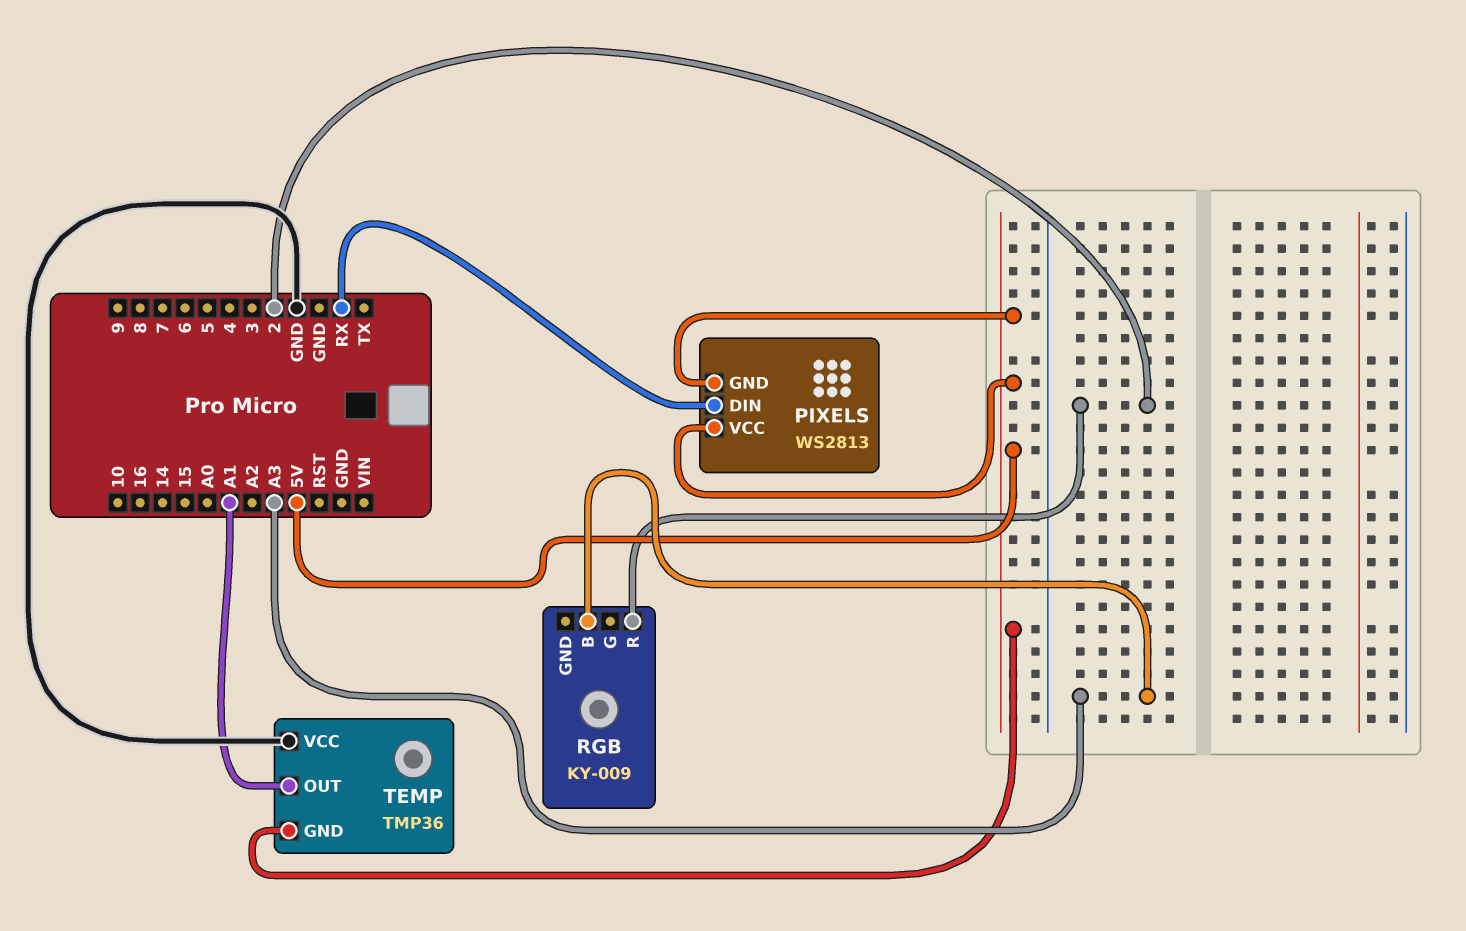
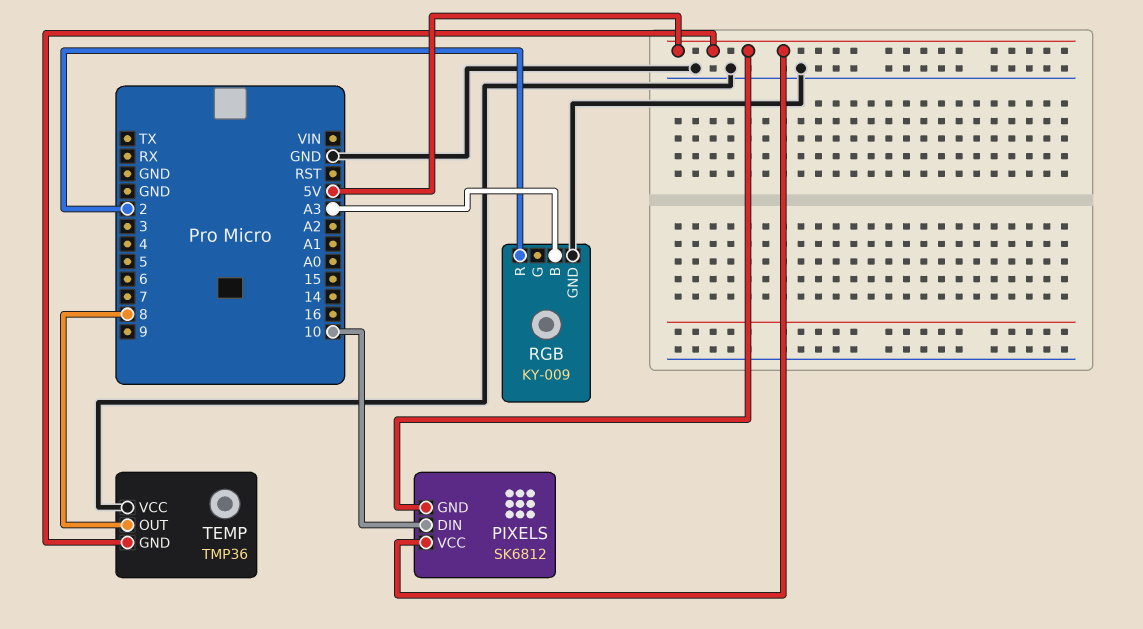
PIXELS: WS2813 -> SK6812
PIXELS pin DIN: RX -> 10
RGB pin GND: none -> GND
TEMP pin OUT: A1 -> 8

